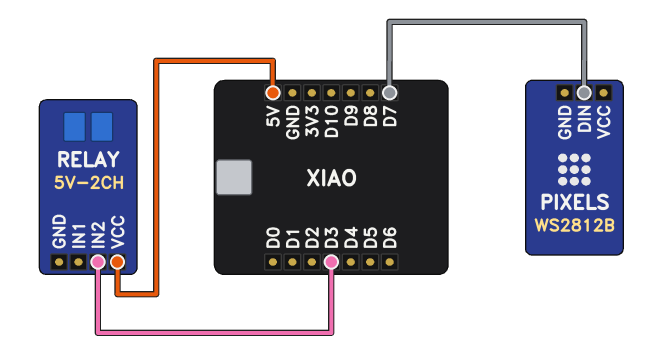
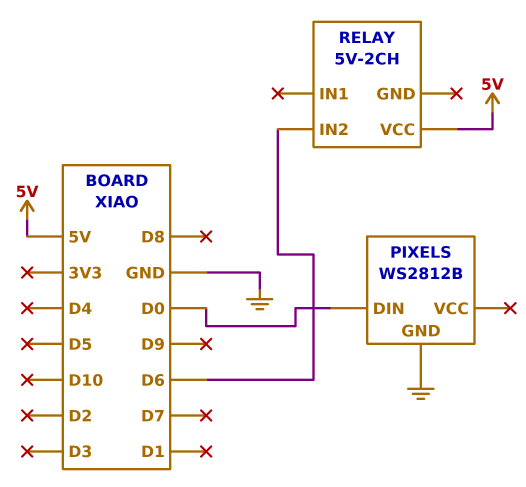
PIXELS pin DIN: D7 -> D0
PIXELS pin GND: none -> GND
RELAY pin IN2: D3 -> D6

